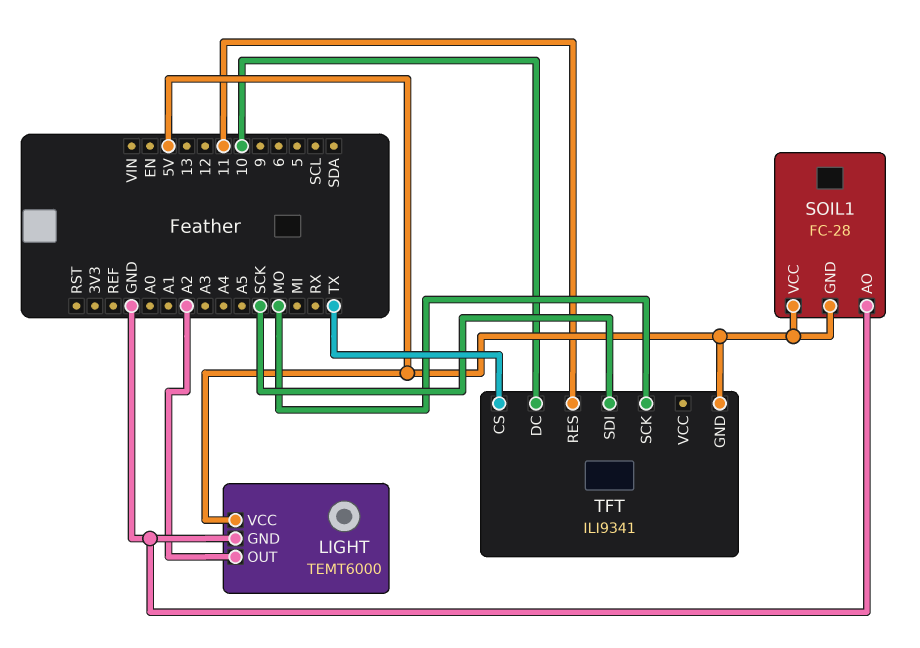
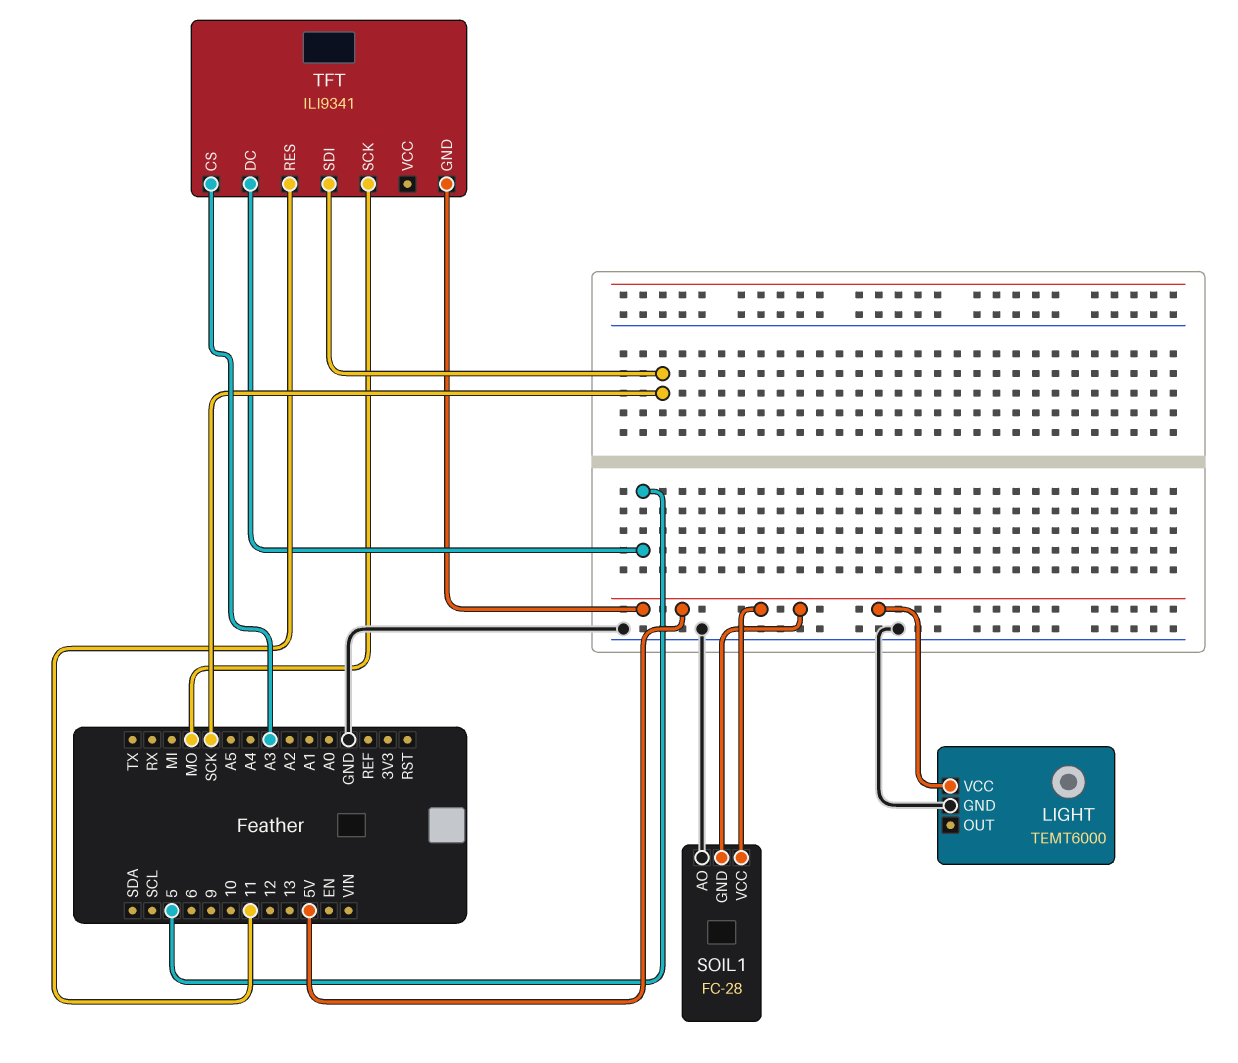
LIGHT pin OUT: A2 -> none
TFT pin CS: TX -> A3
TFT pin DC: 10 -> 5

